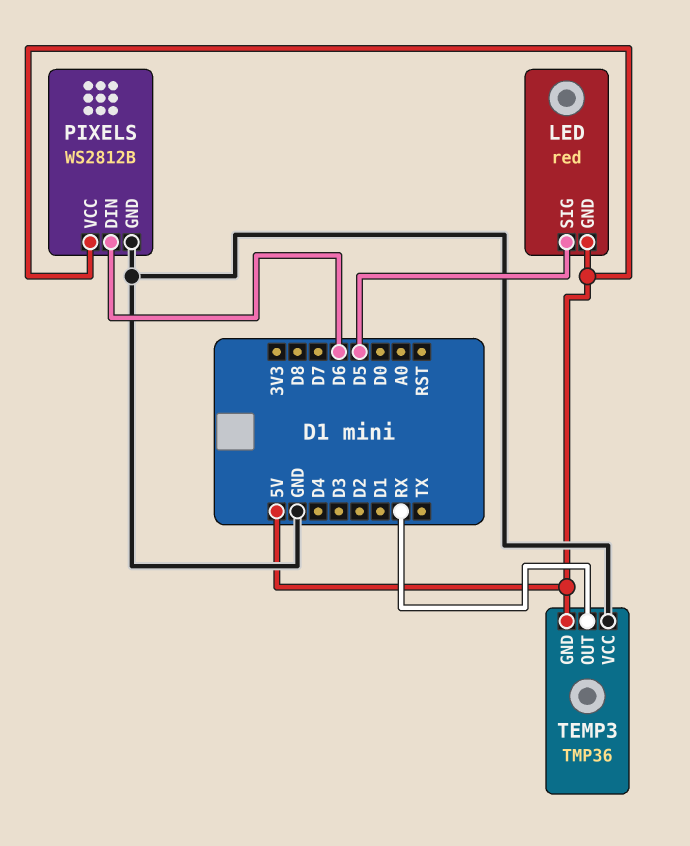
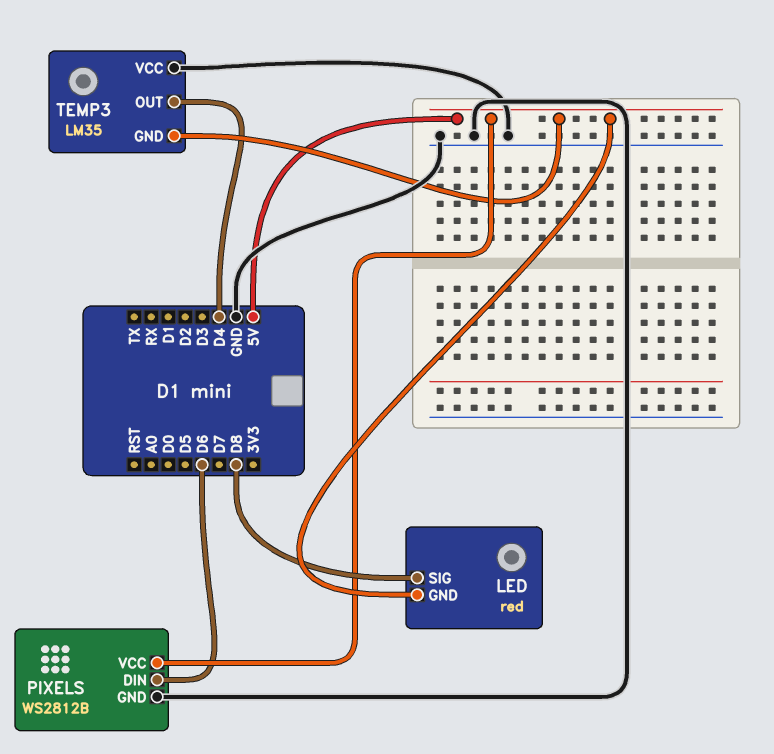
LED pin SIG: D5 -> D8
TEMP3: TMP36 -> LM35
TEMP3 pin OUT: RX -> D4

